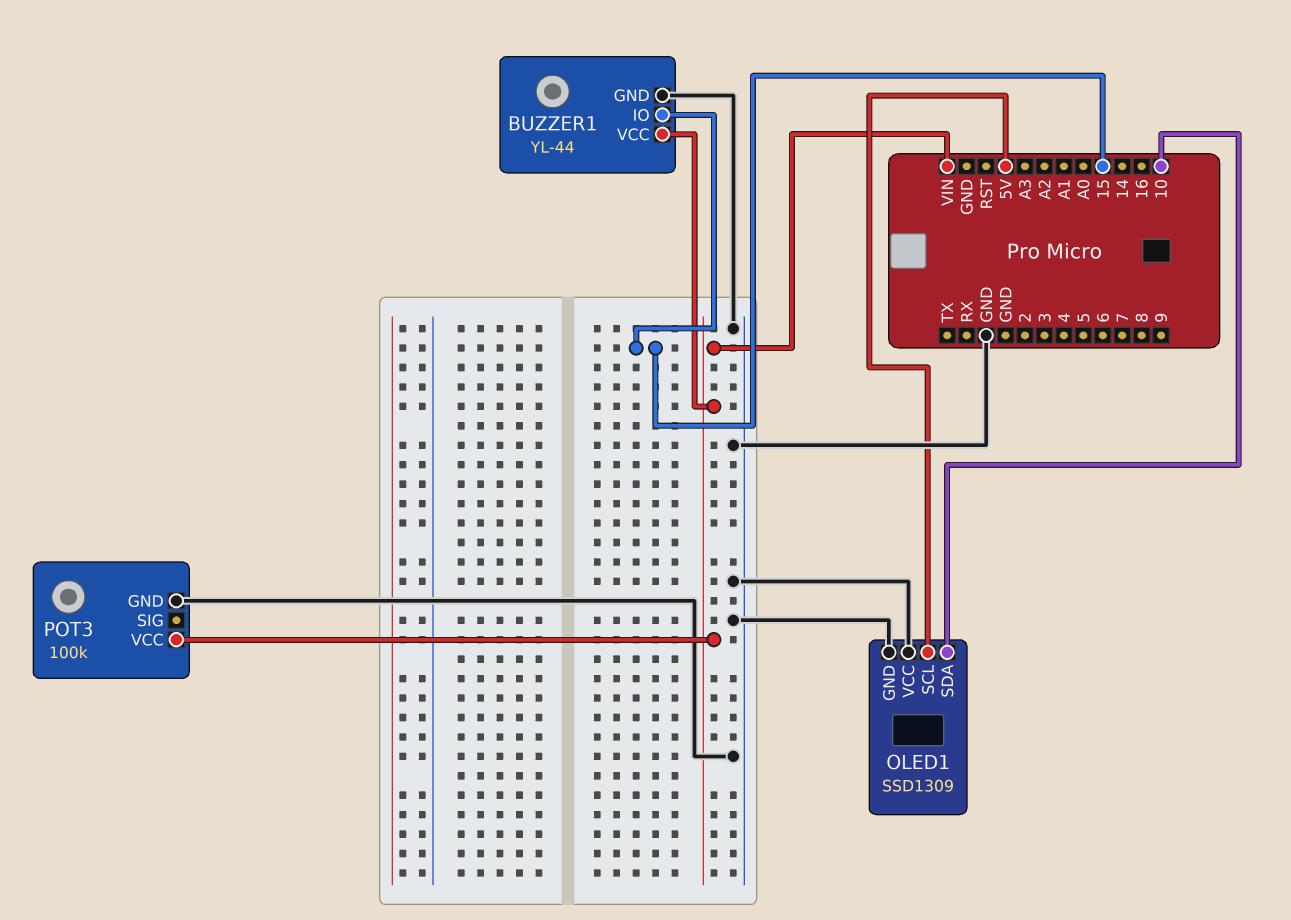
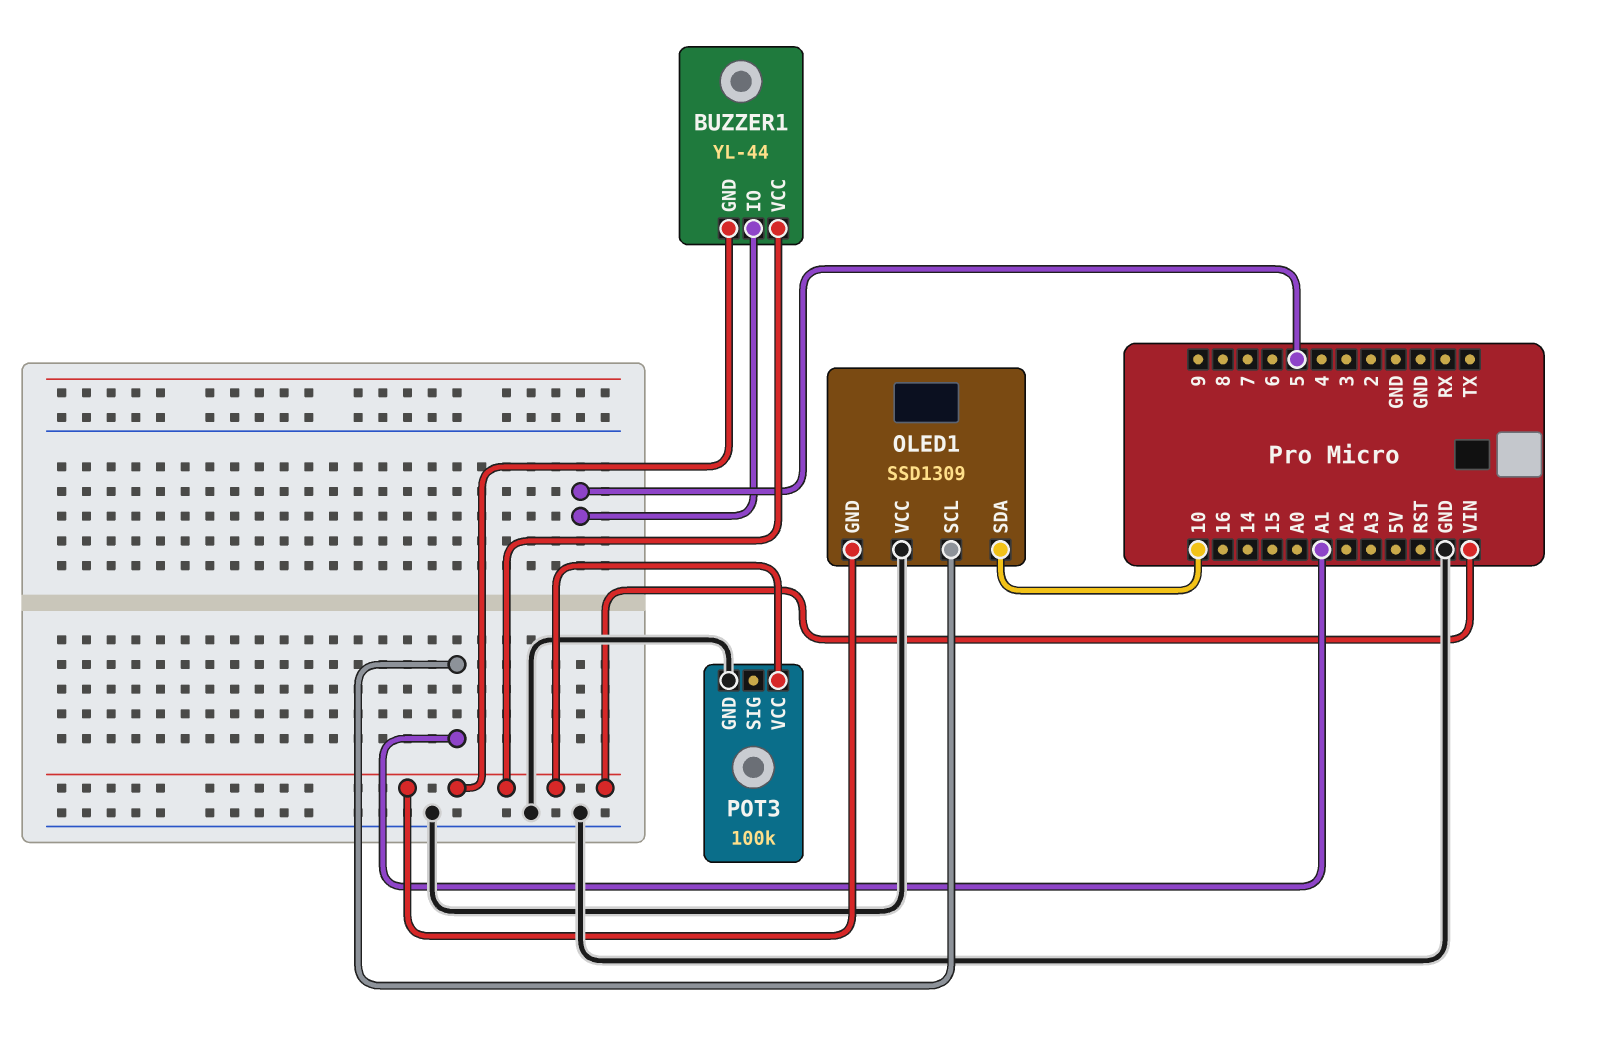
BUZZER1 pin GND: GND -> VIN
BUZZER1 pin IO: 15 -> 5
OLED1 pin GND: GND -> VIN
OLED1 pin SCL: 5V -> A1

